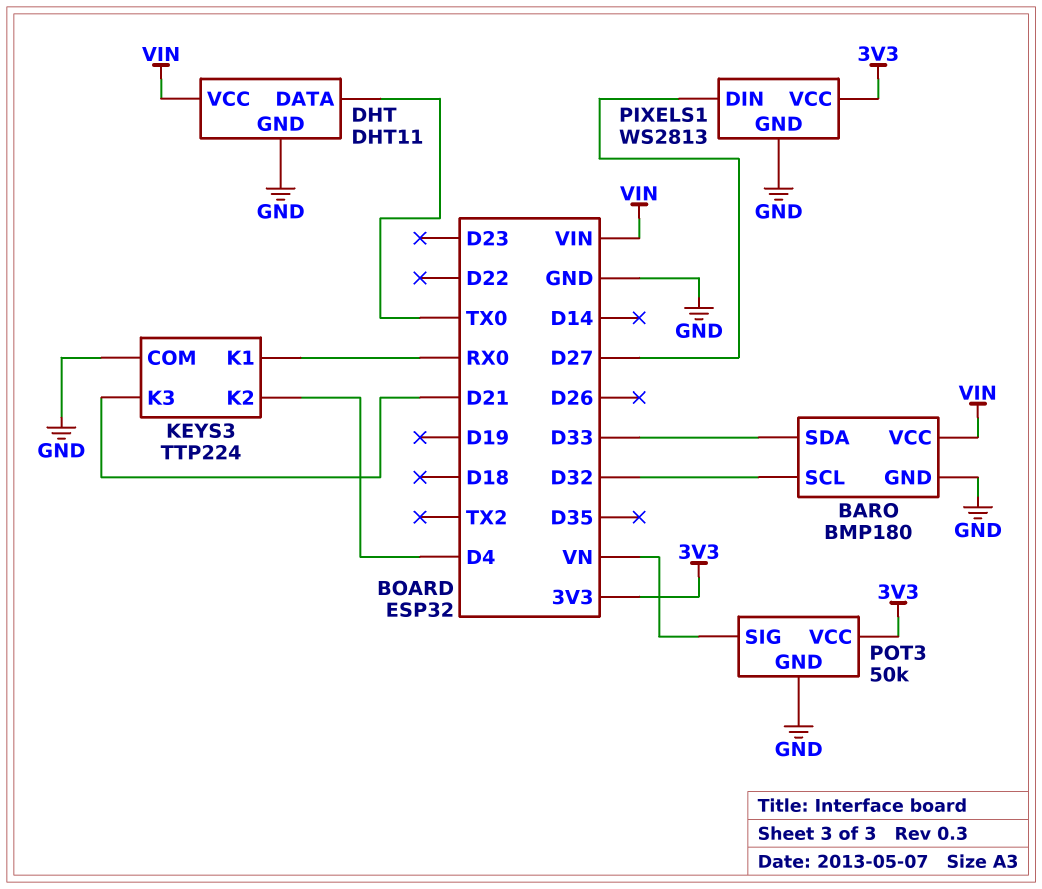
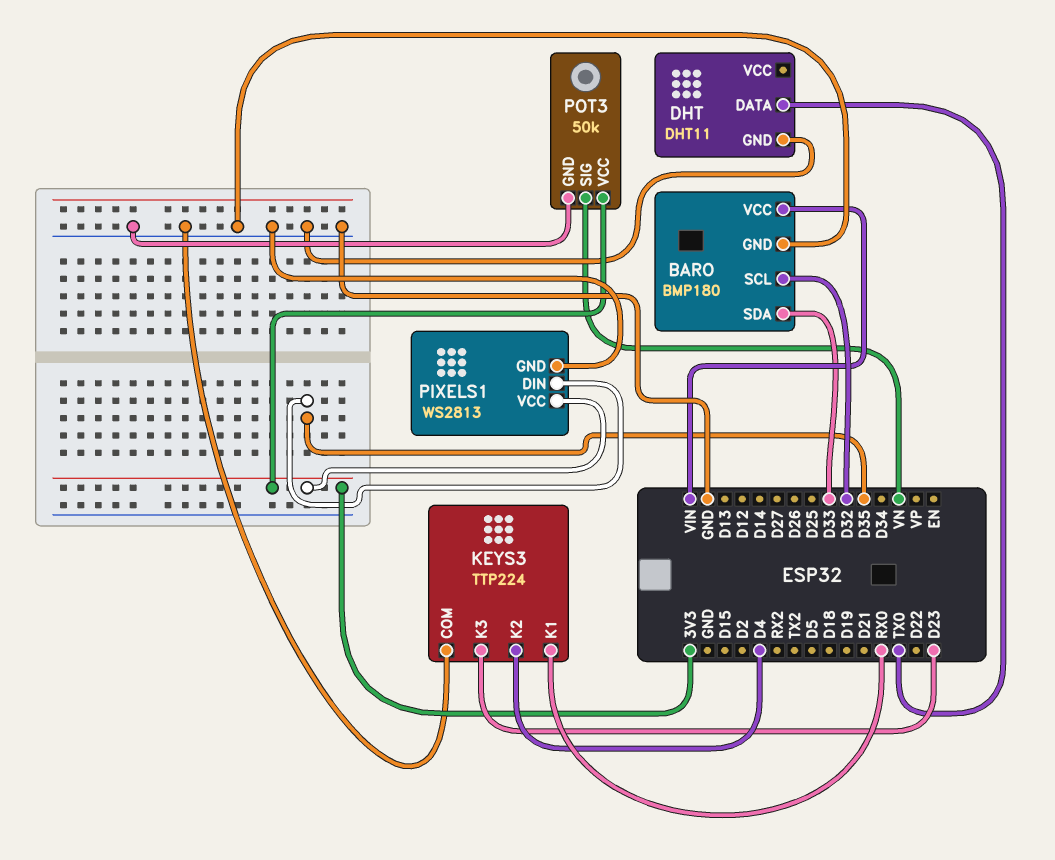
DHT pin VCC: VIN -> none
KEYS3 pin K3: D21 -> D23
PIXELS1 pin DIN: D27 -> D35

